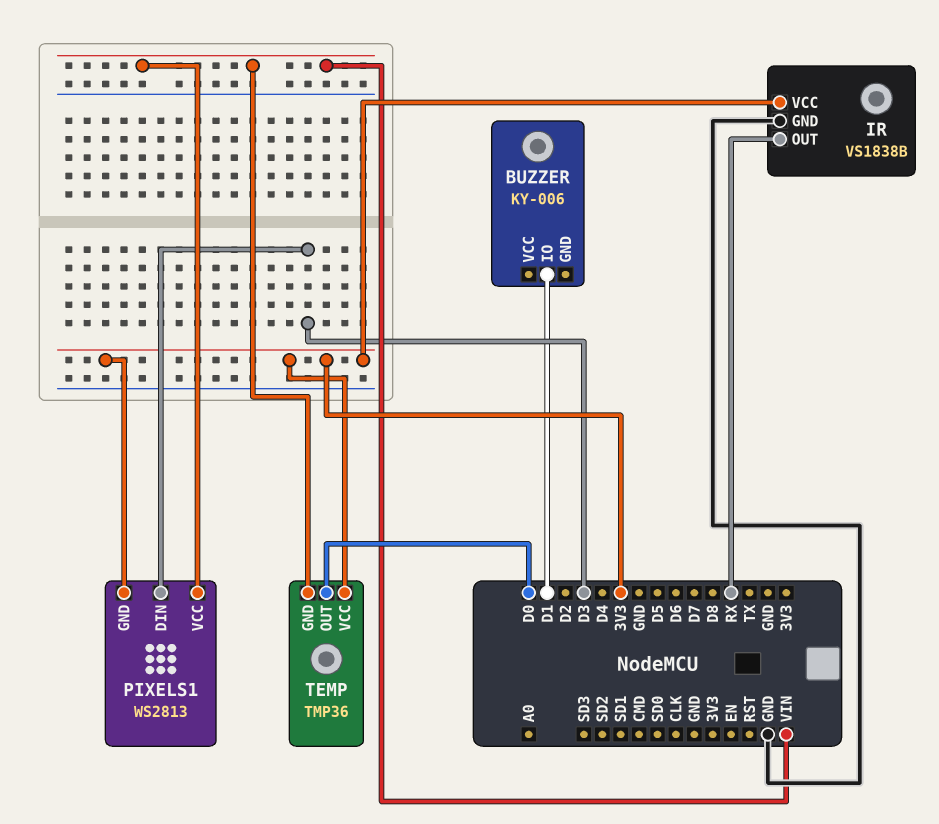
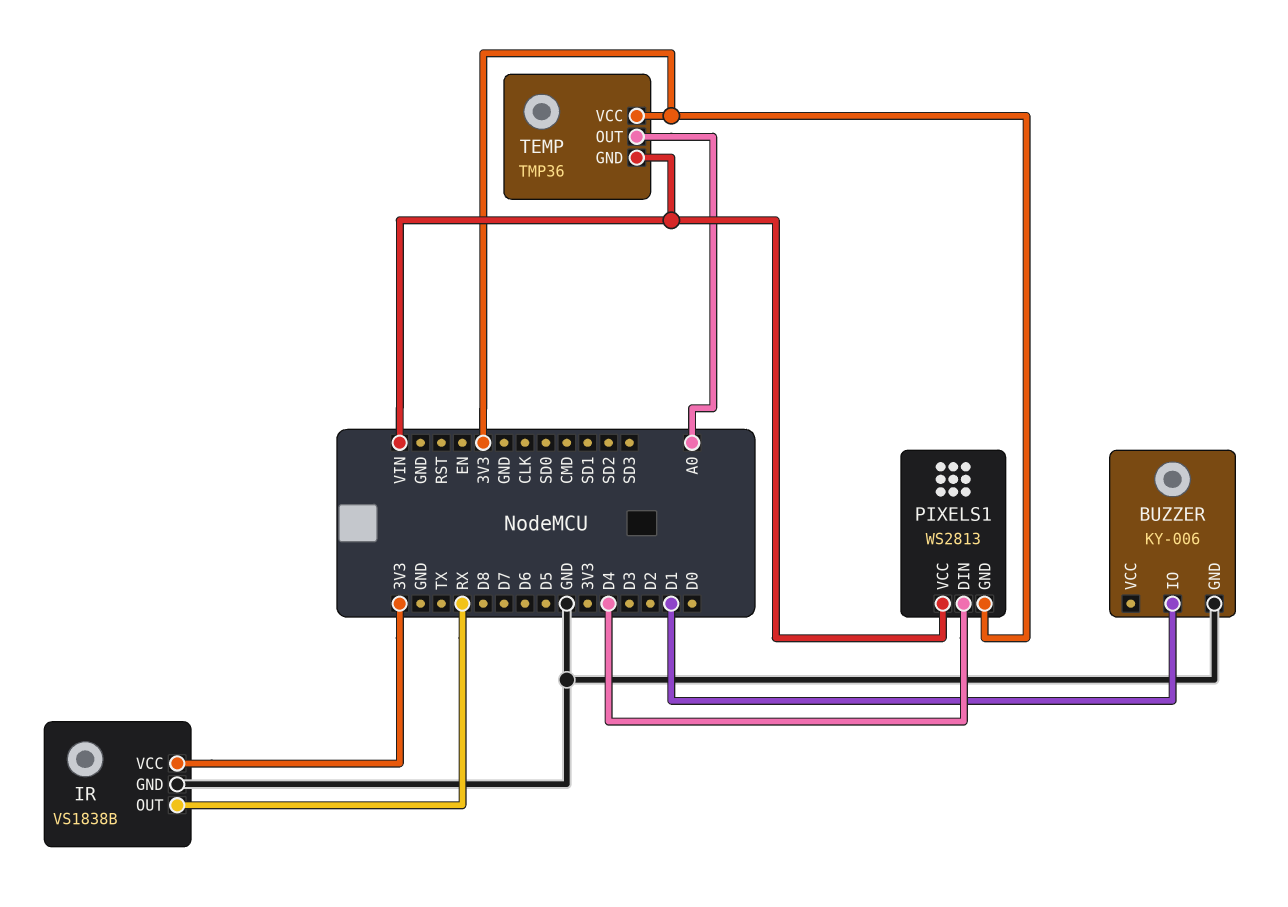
BUZZER pin GND: none -> GND
PIXELS1 pin DIN: D3 -> D4
TEMP pin OUT: D0 -> A0

